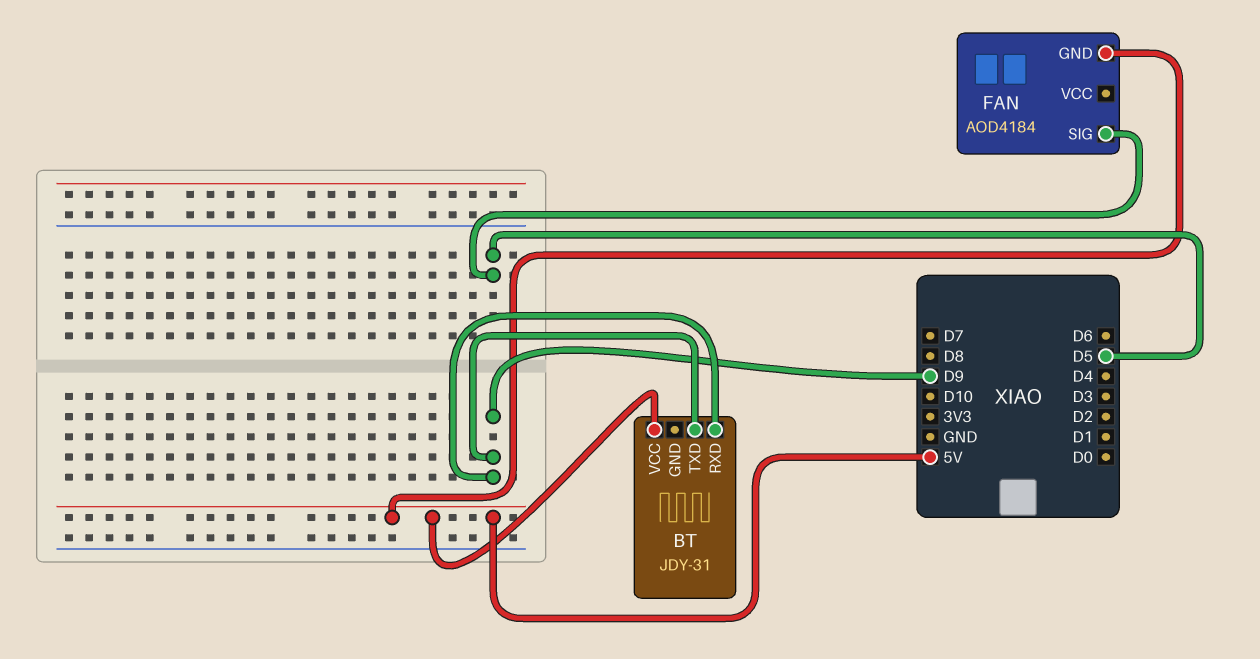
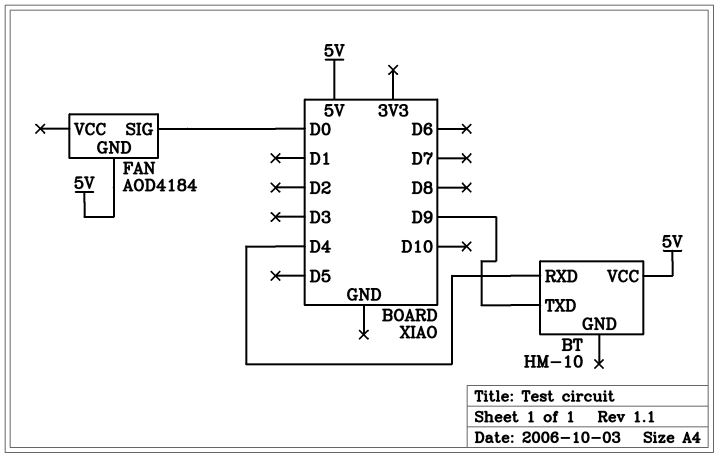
BT: JDY-31 -> HM-10
BT pin RXD: D9 -> D4
FAN pin SIG: D5 -> D0

